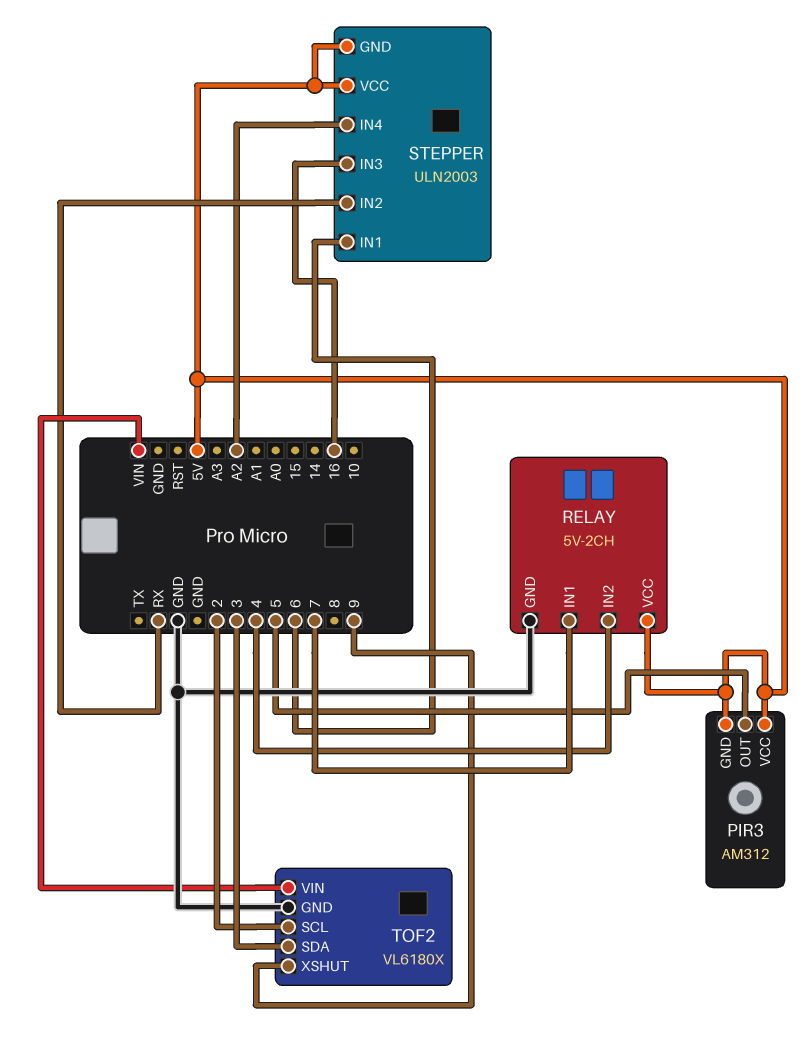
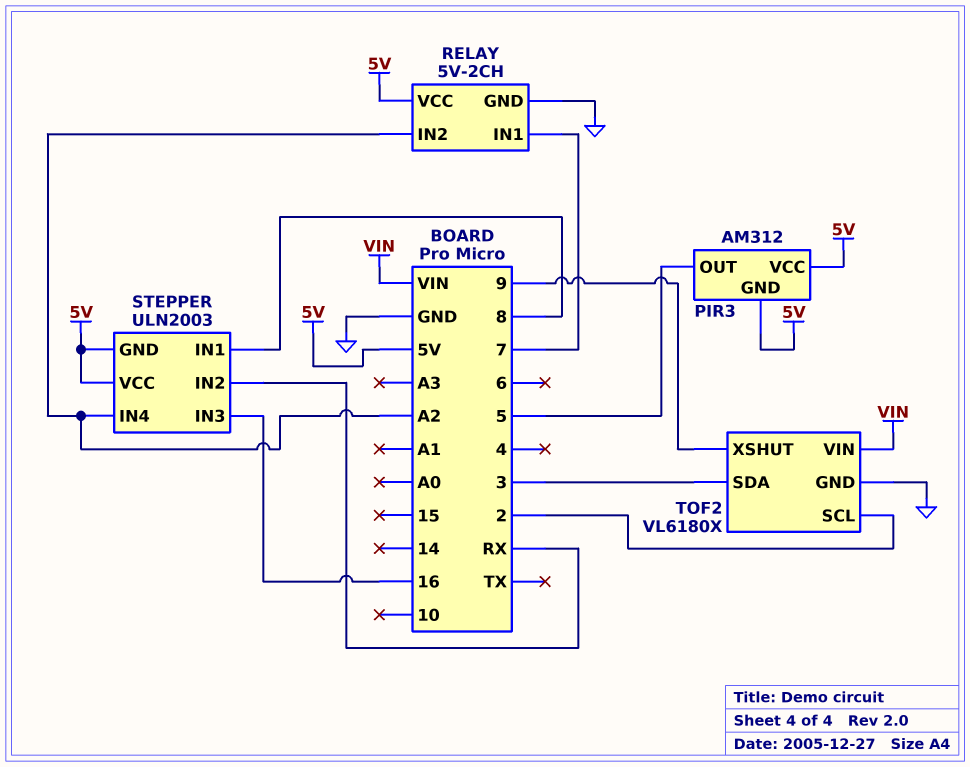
RELAY pin IN2: 4 -> A2
STEPPER pin IN1: 6 -> 8

